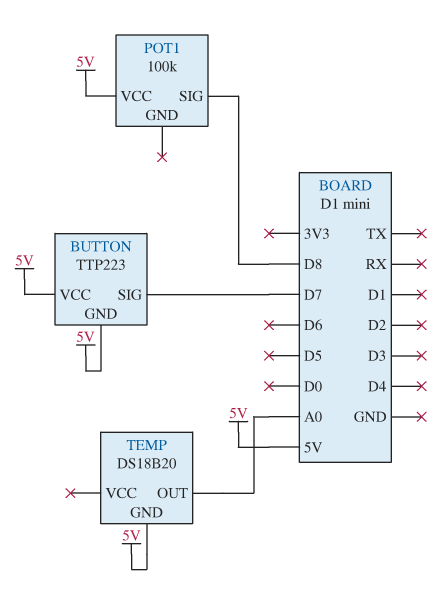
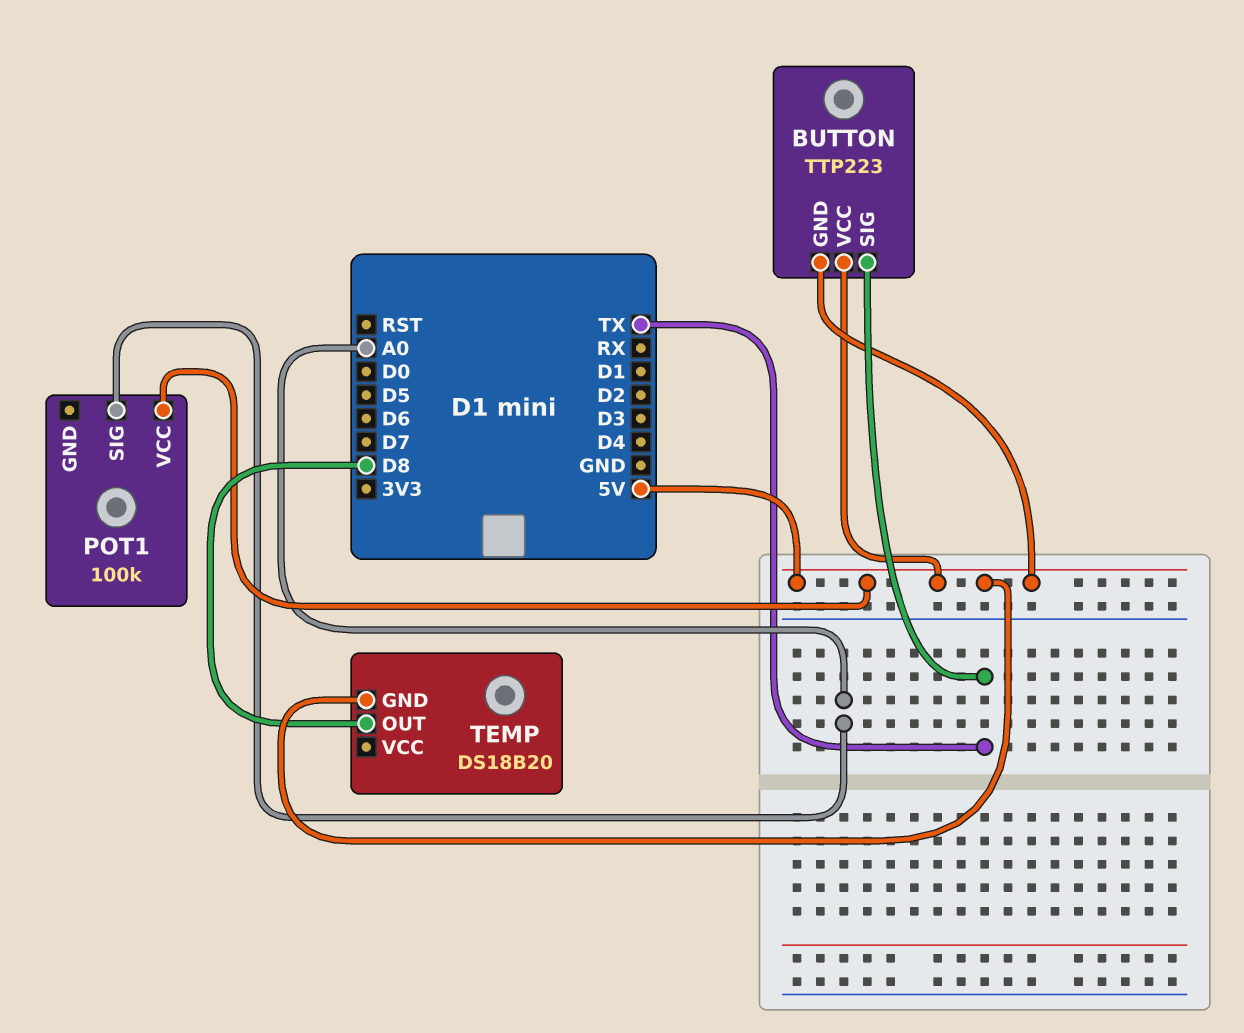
BUTTON pin SIG: D7 -> TX
POT1 pin SIG: D8 -> A0
TEMP pin OUT: A0 -> D8

